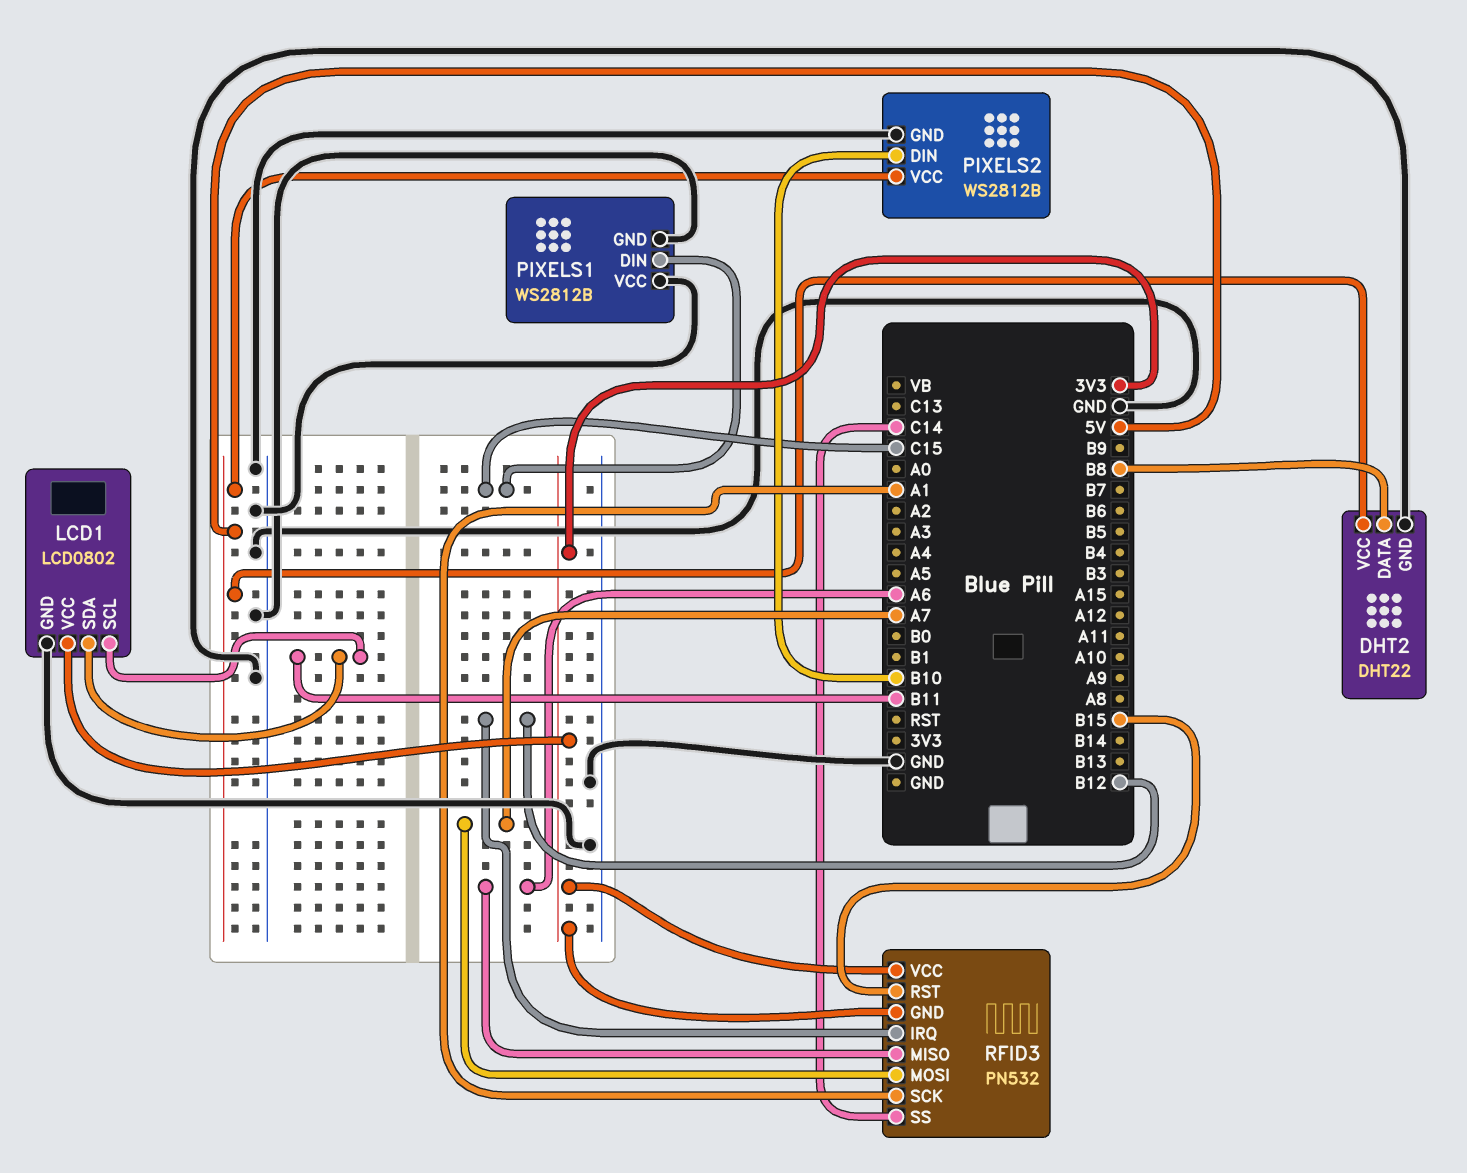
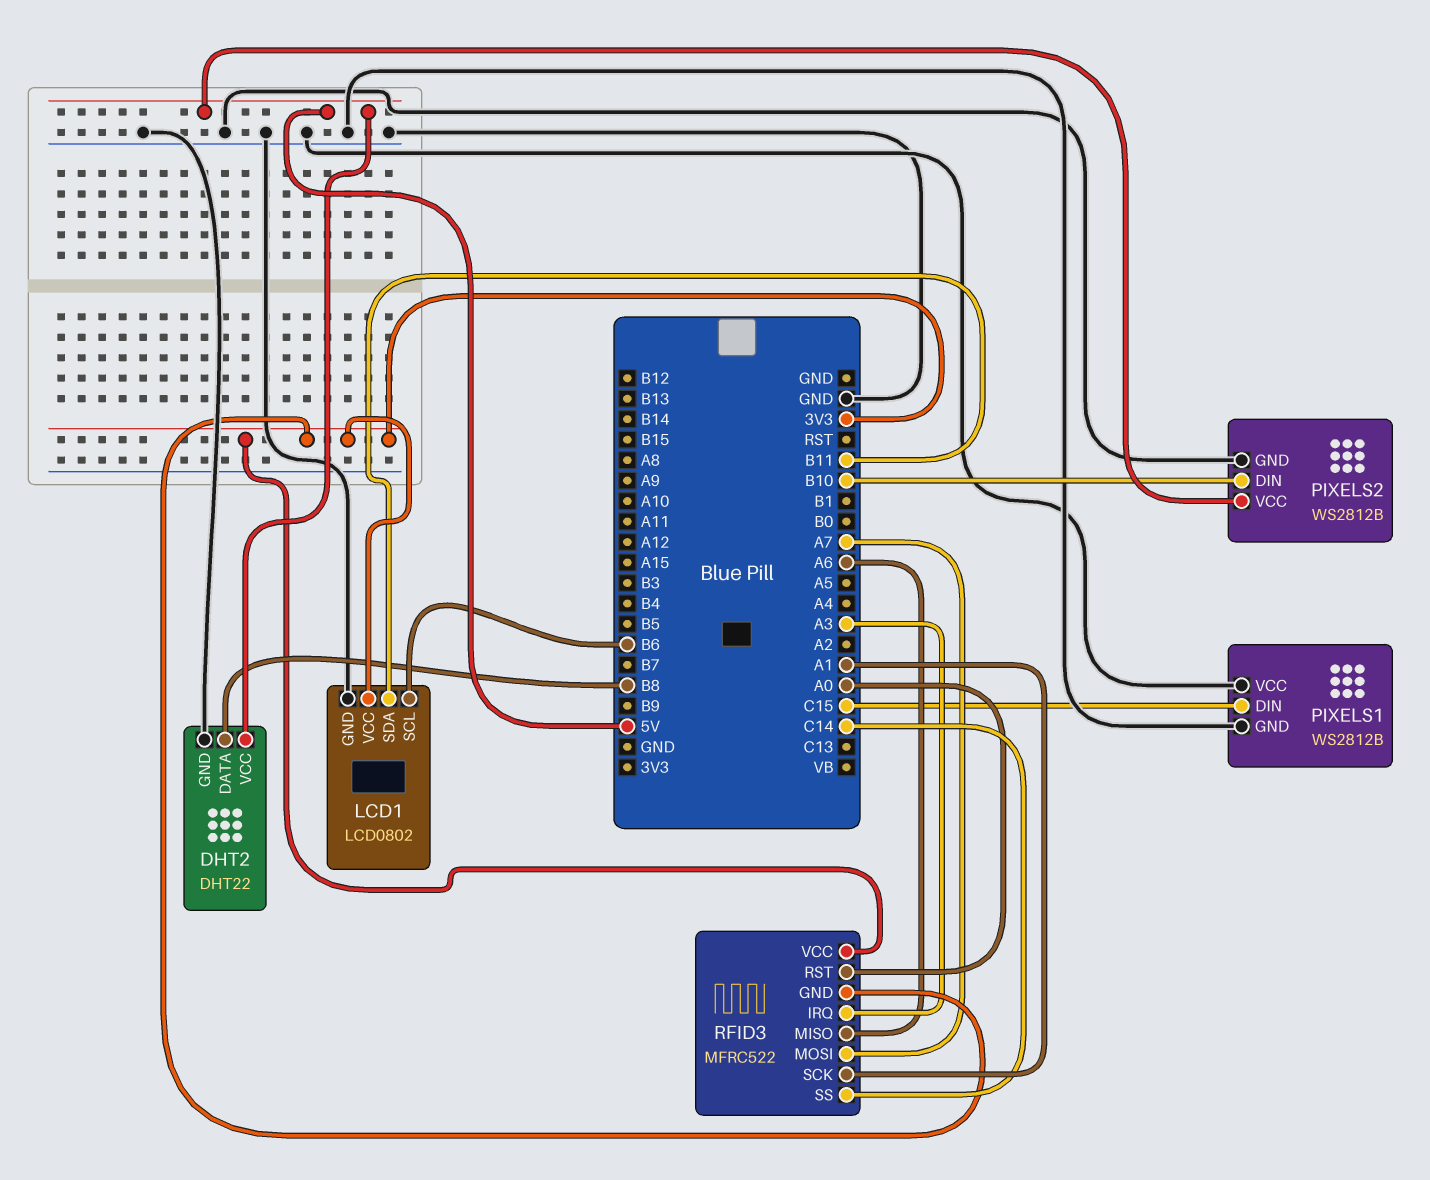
LCD1 pin SCL: B11 -> B6
RFID3: PN532 -> MFRC522
RFID3 pin IRQ: B12 -> A3
RFID3 pin RST: B15 -> A0

